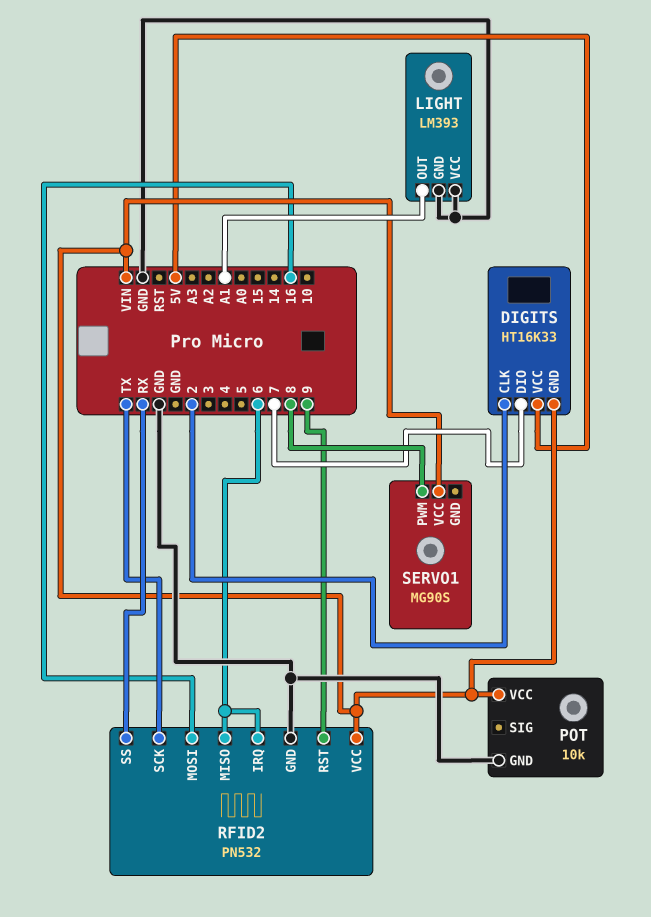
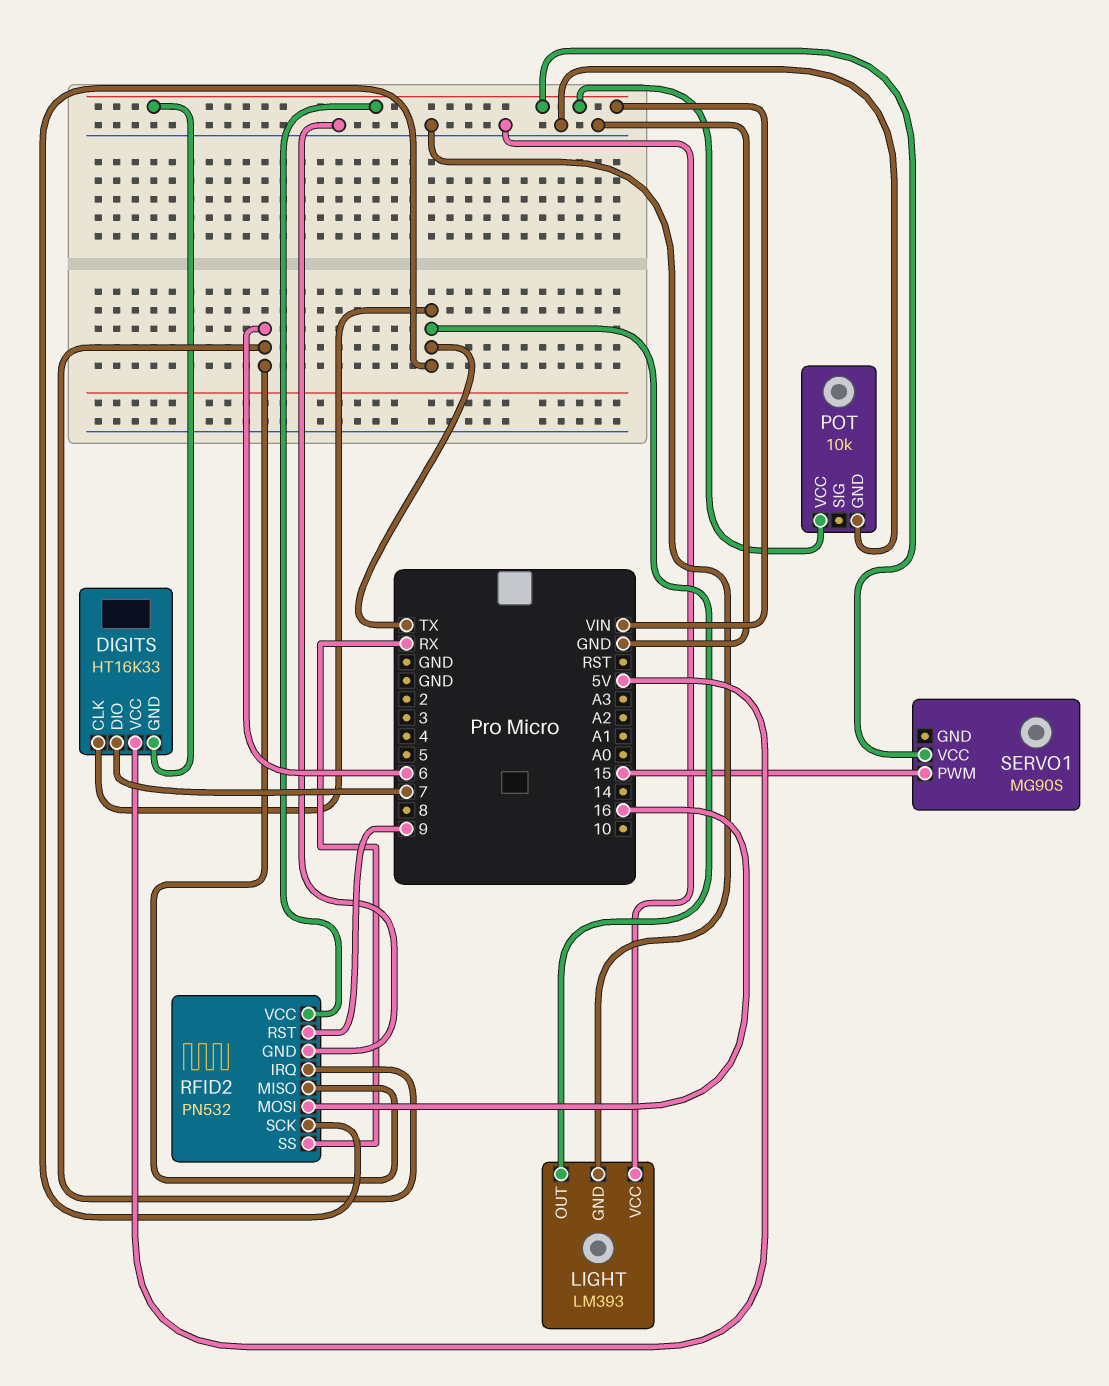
DIGITS pin CLK: 2 -> TX
LIGHT pin OUT: A1 -> TX
SERVO1 pin PWM: 8 -> 15

